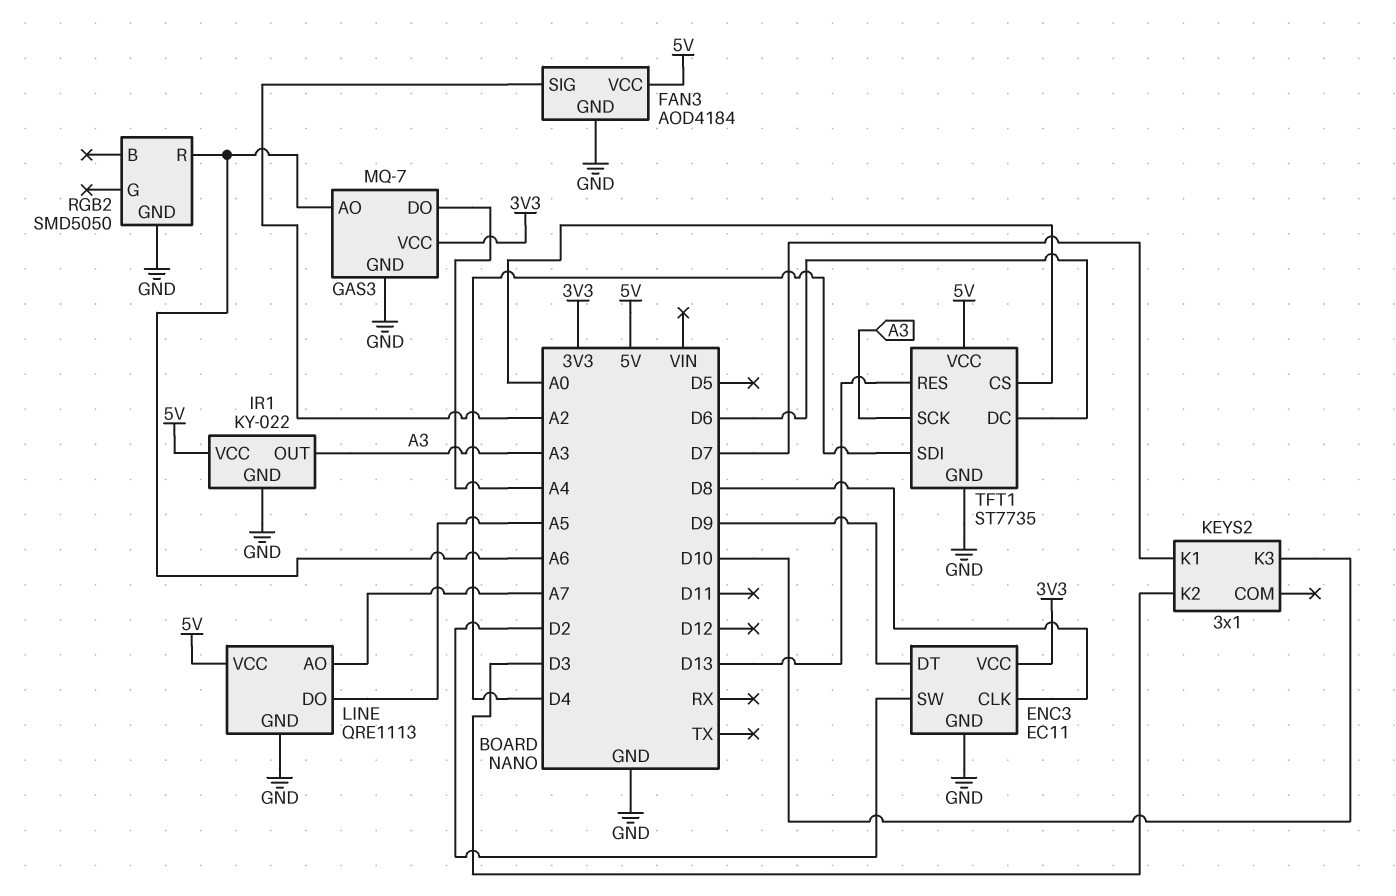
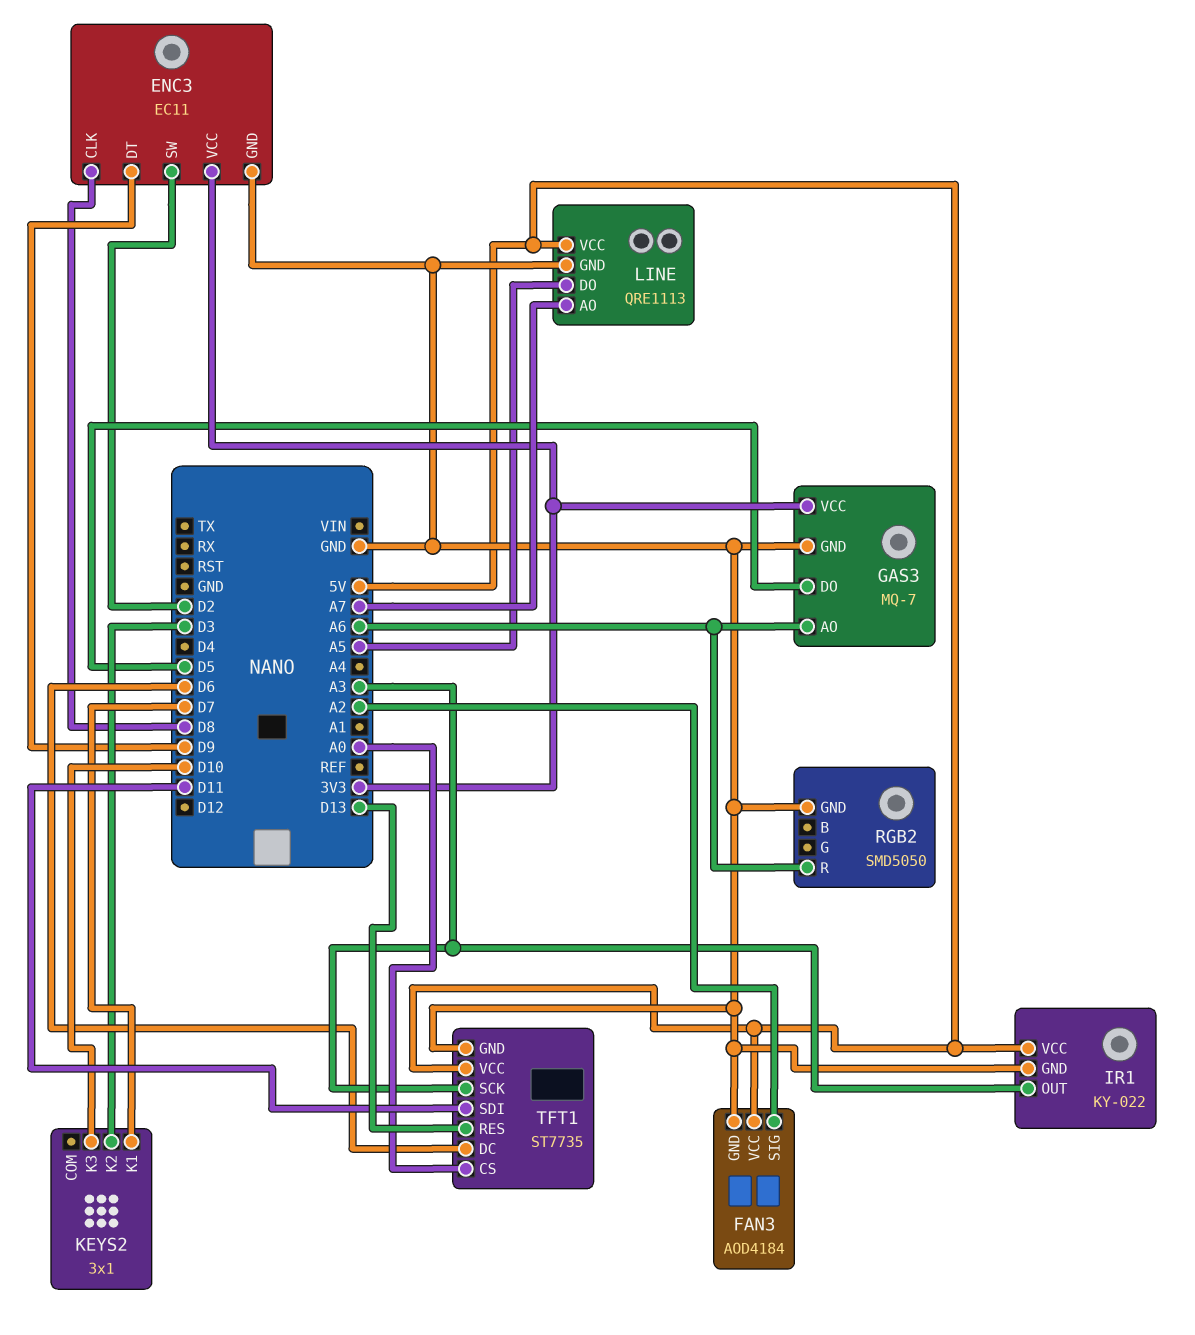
GAS3 pin DO: A4 -> D5
TFT1 pin SDI: D4 -> D11

